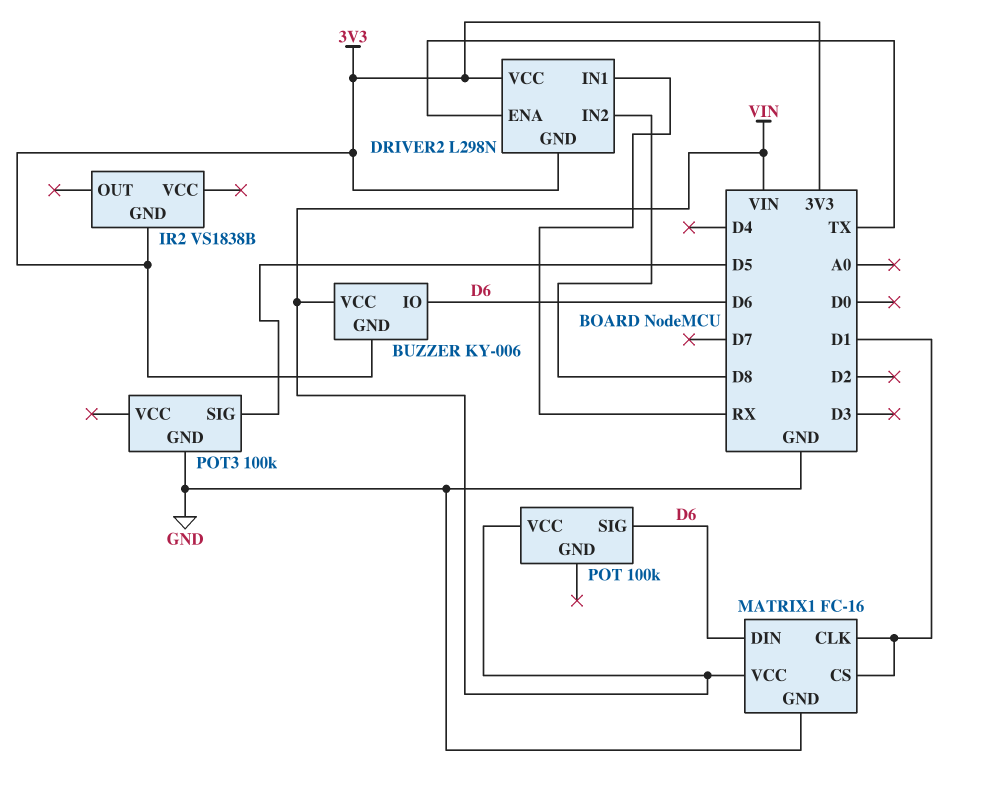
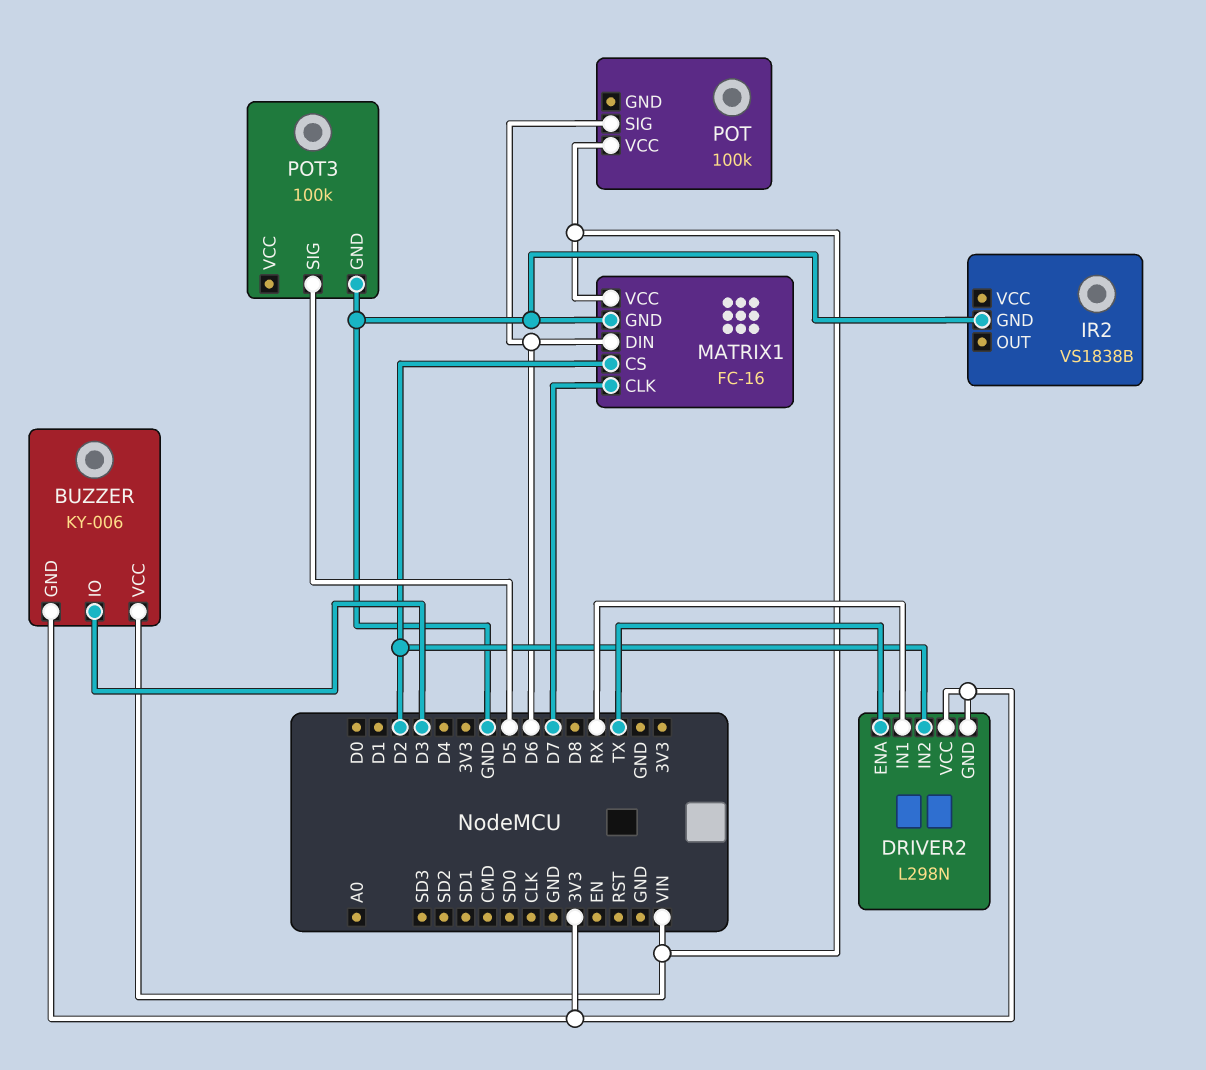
BUZZER pin IO: D6 -> D3
DRIVER2 pin IN2: D8 -> D2
IR2 pin GND: 3V3 -> GND
MATRIX1 pin CLK: D1 -> D7
MATRIX1 pin CS: D1 -> D2

